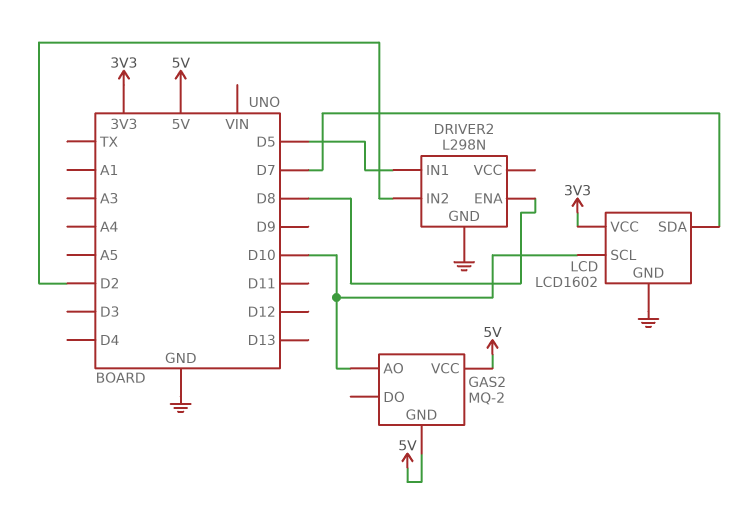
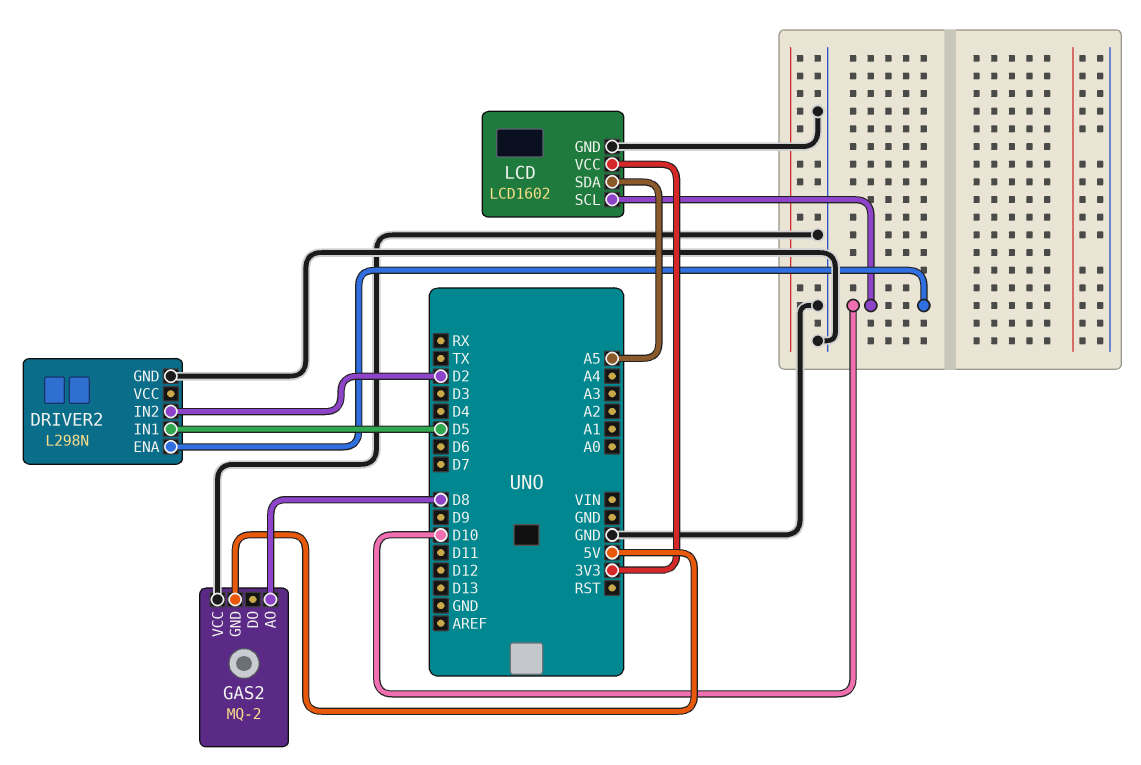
DRIVER2 pin ENA: D8 -> D10
GAS2 pin AO: D10 -> D8
GAS2 pin VCC: 5V -> GND
LCD pin SDA: D7 -> A5

